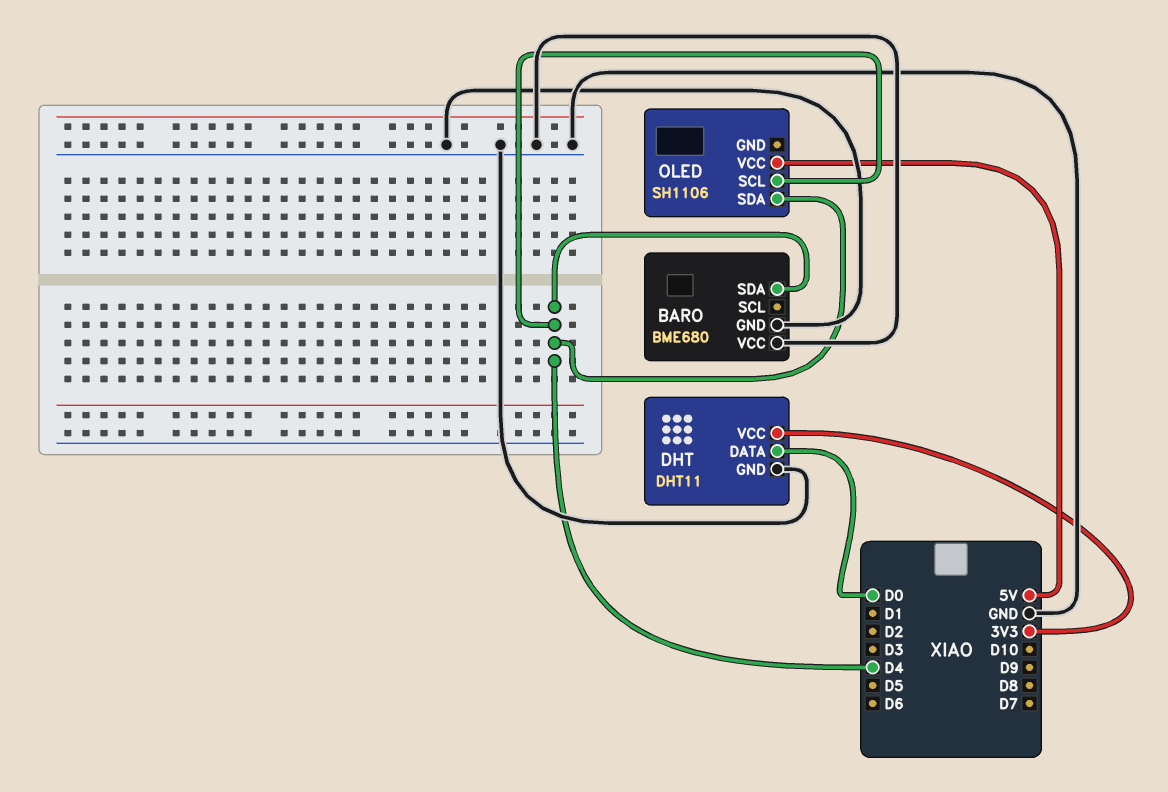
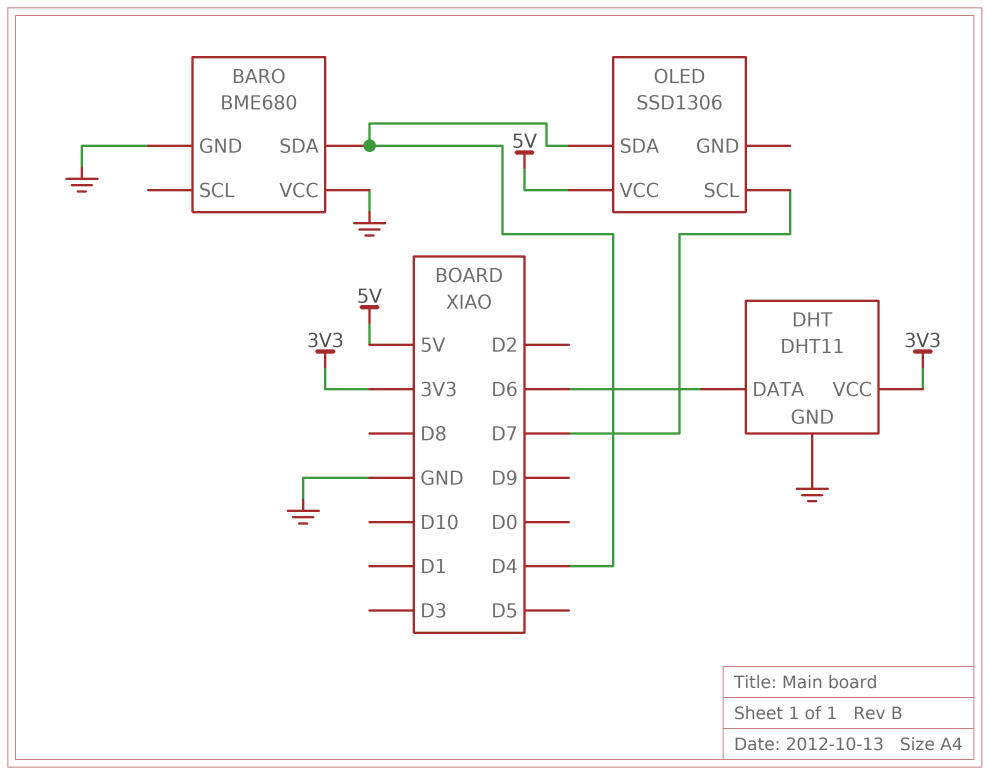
DHT pin DATA: D0 -> D6
OLED: SH1106 -> SSD1306
OLED pin SCL: D4 -> D7

